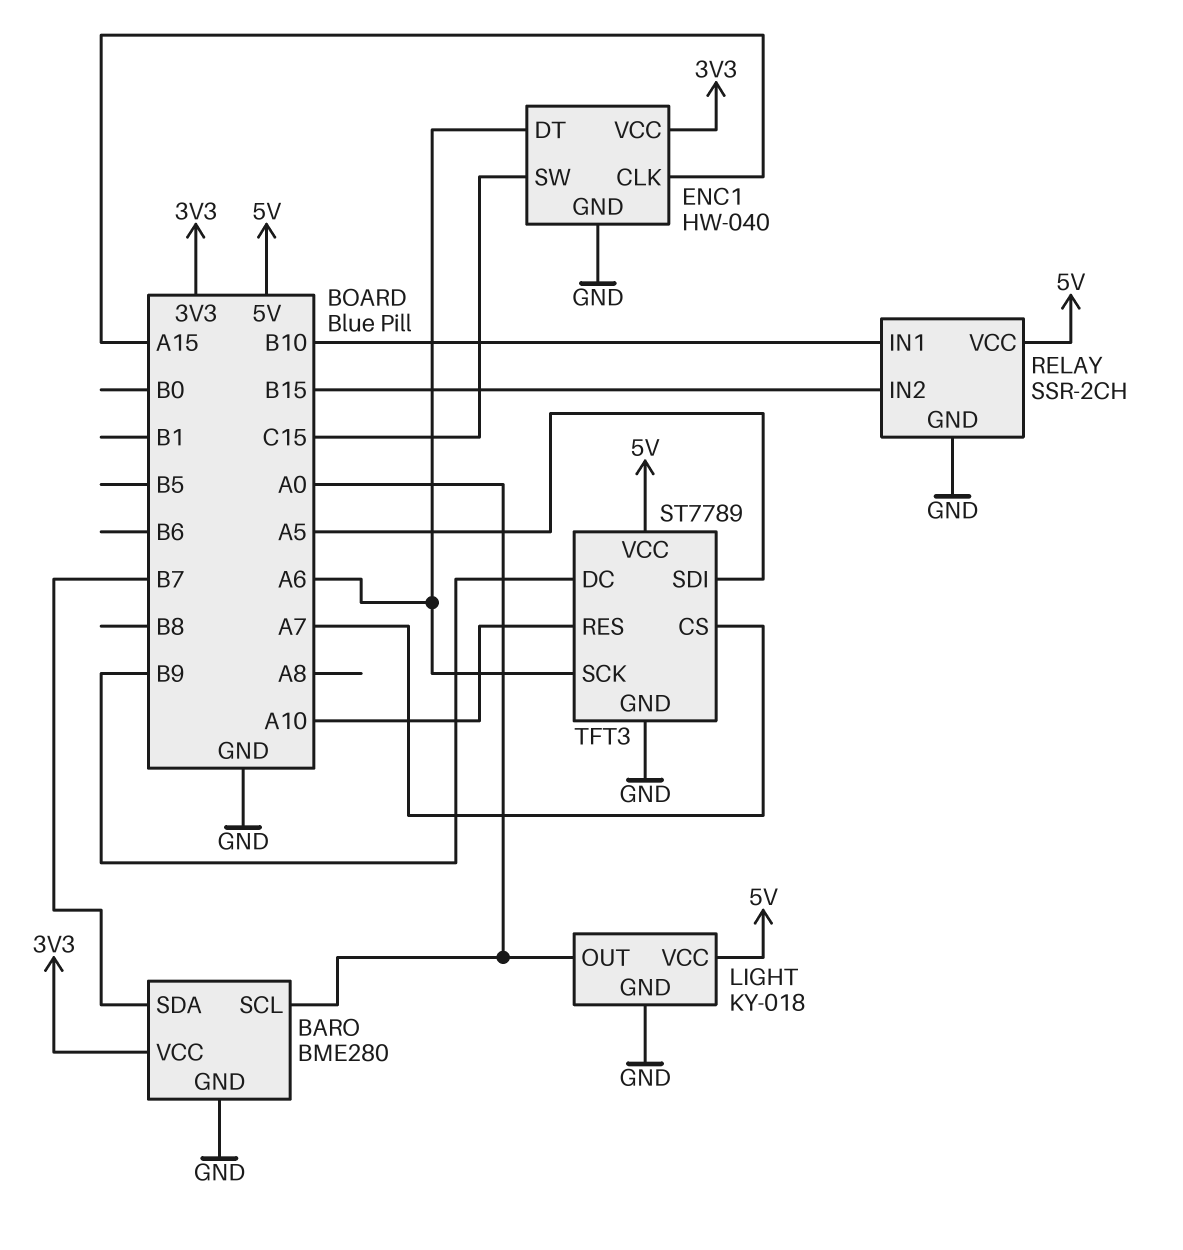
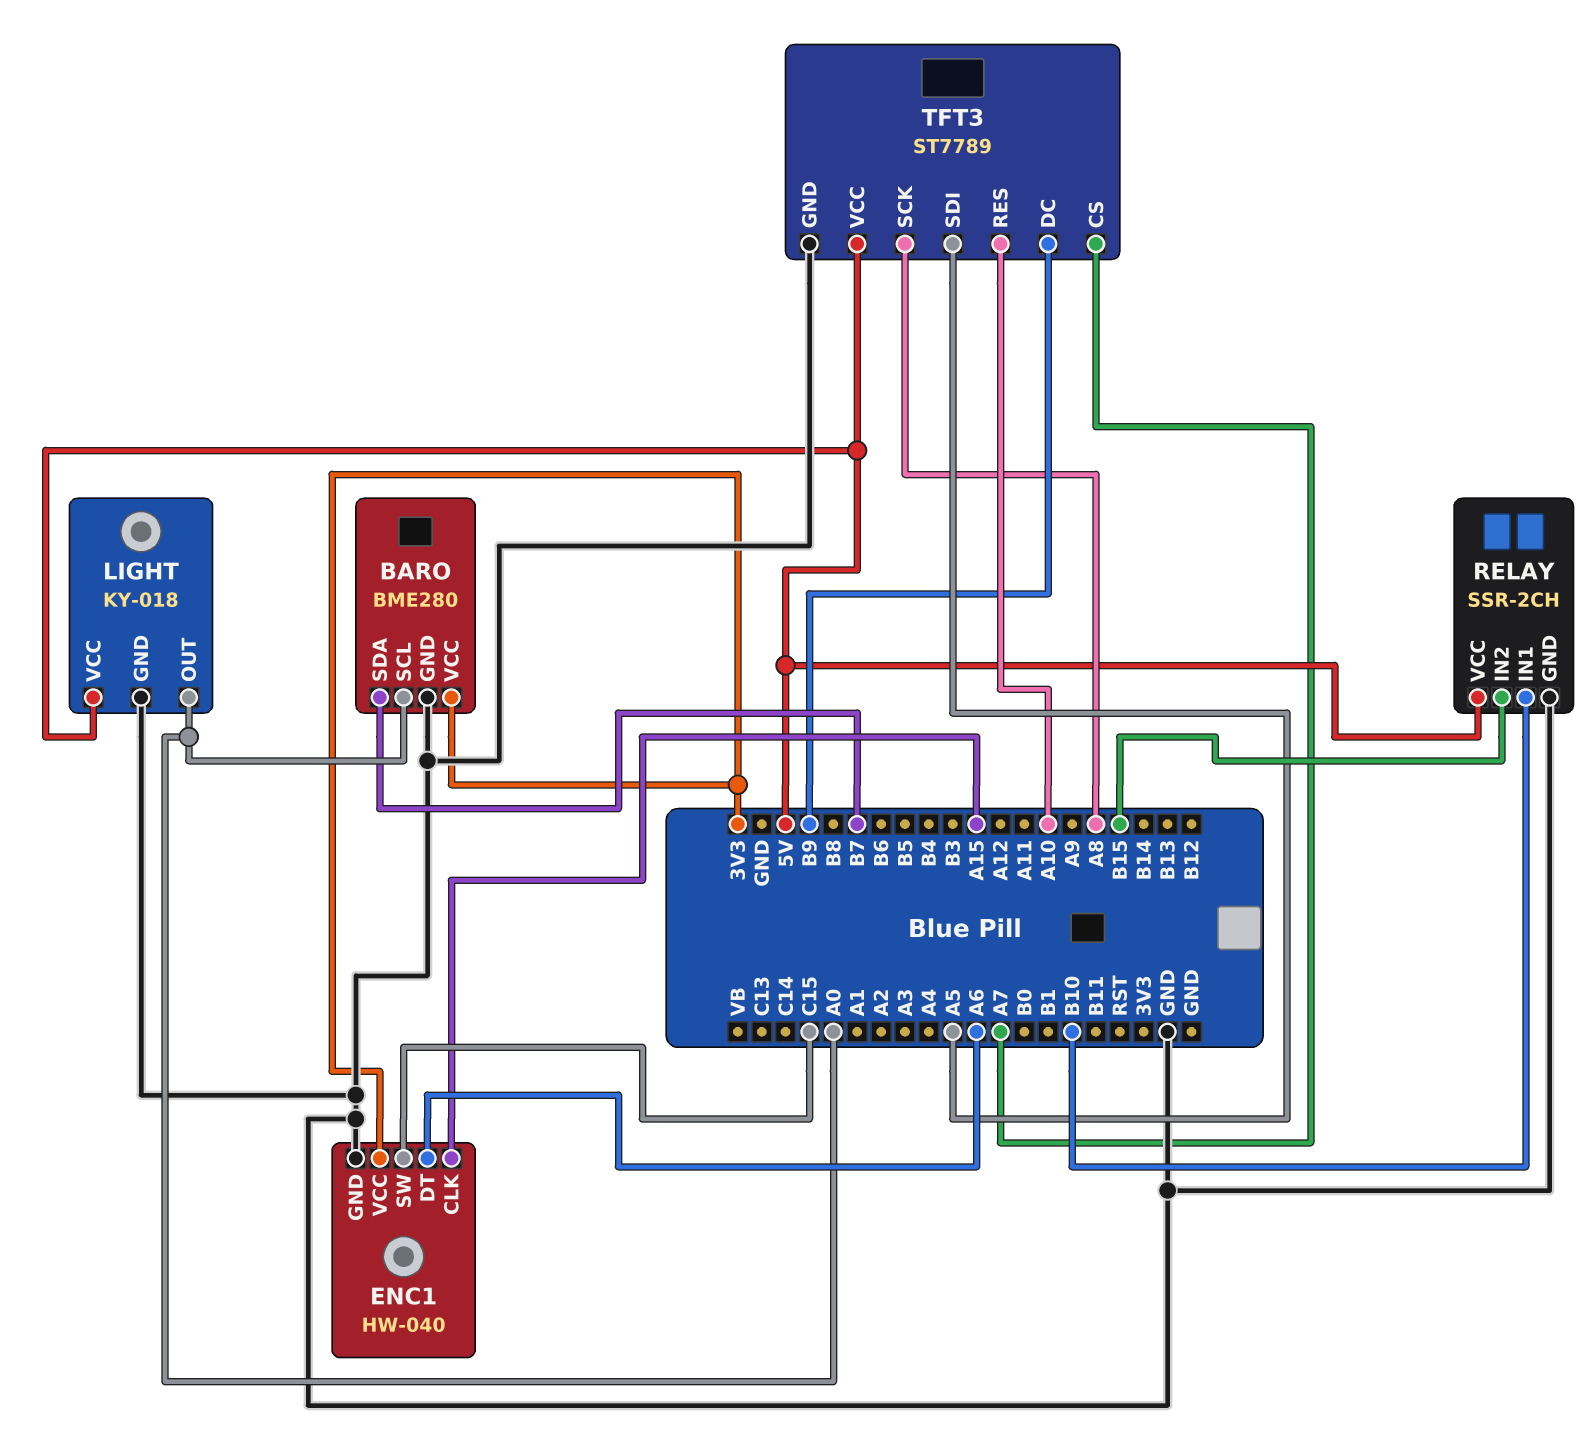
TFT3 pin SCK: A6 -> A8

